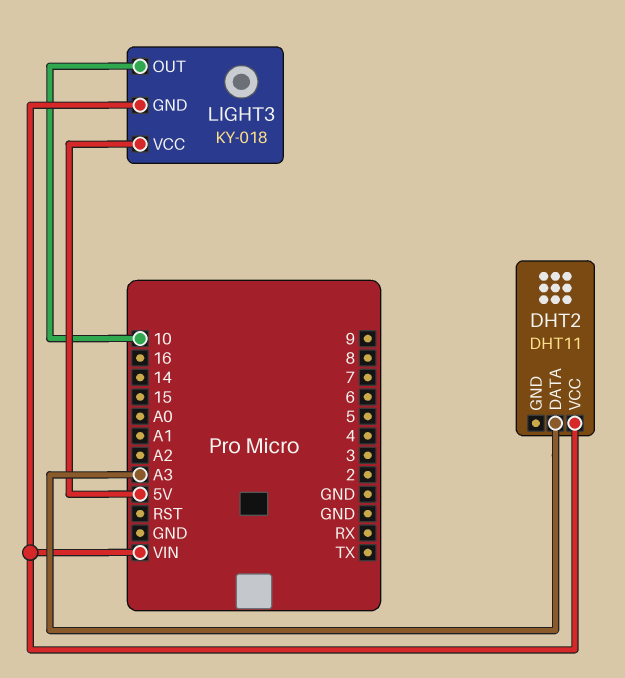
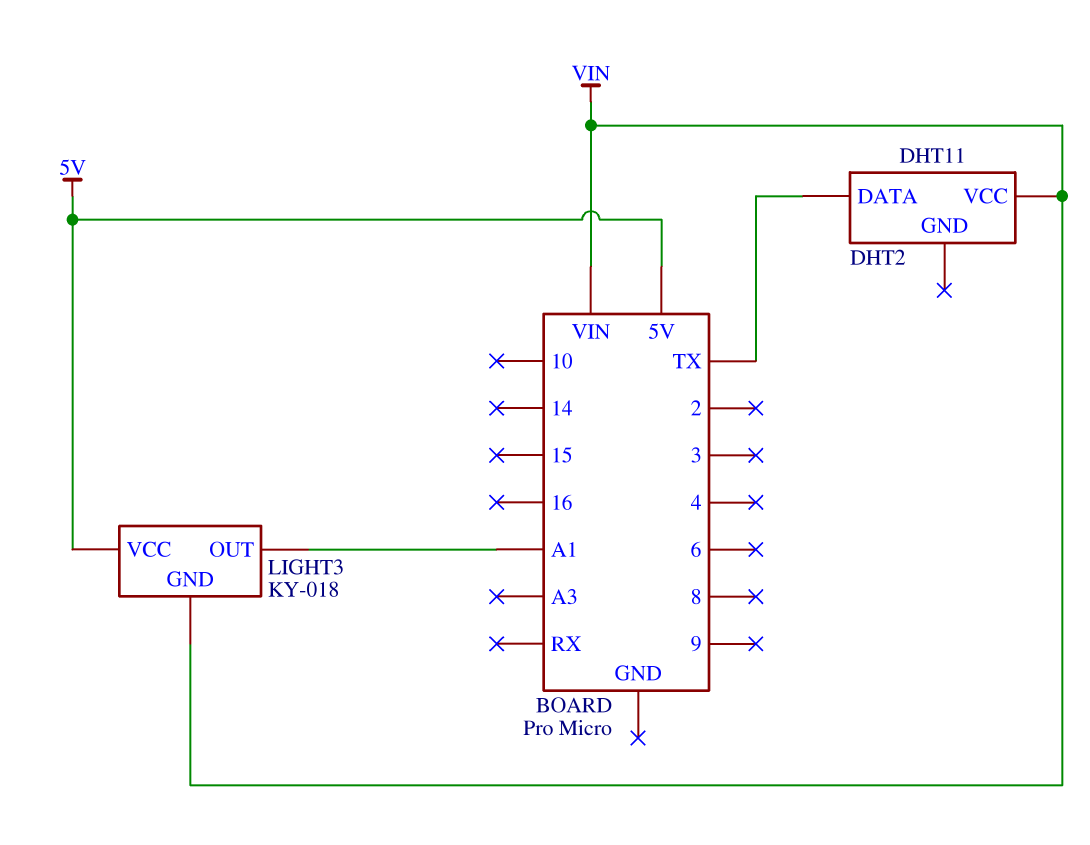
DHT2 pin DATA: A3 -> TX
LIGHT3 pin OUT: 10 -> A1

